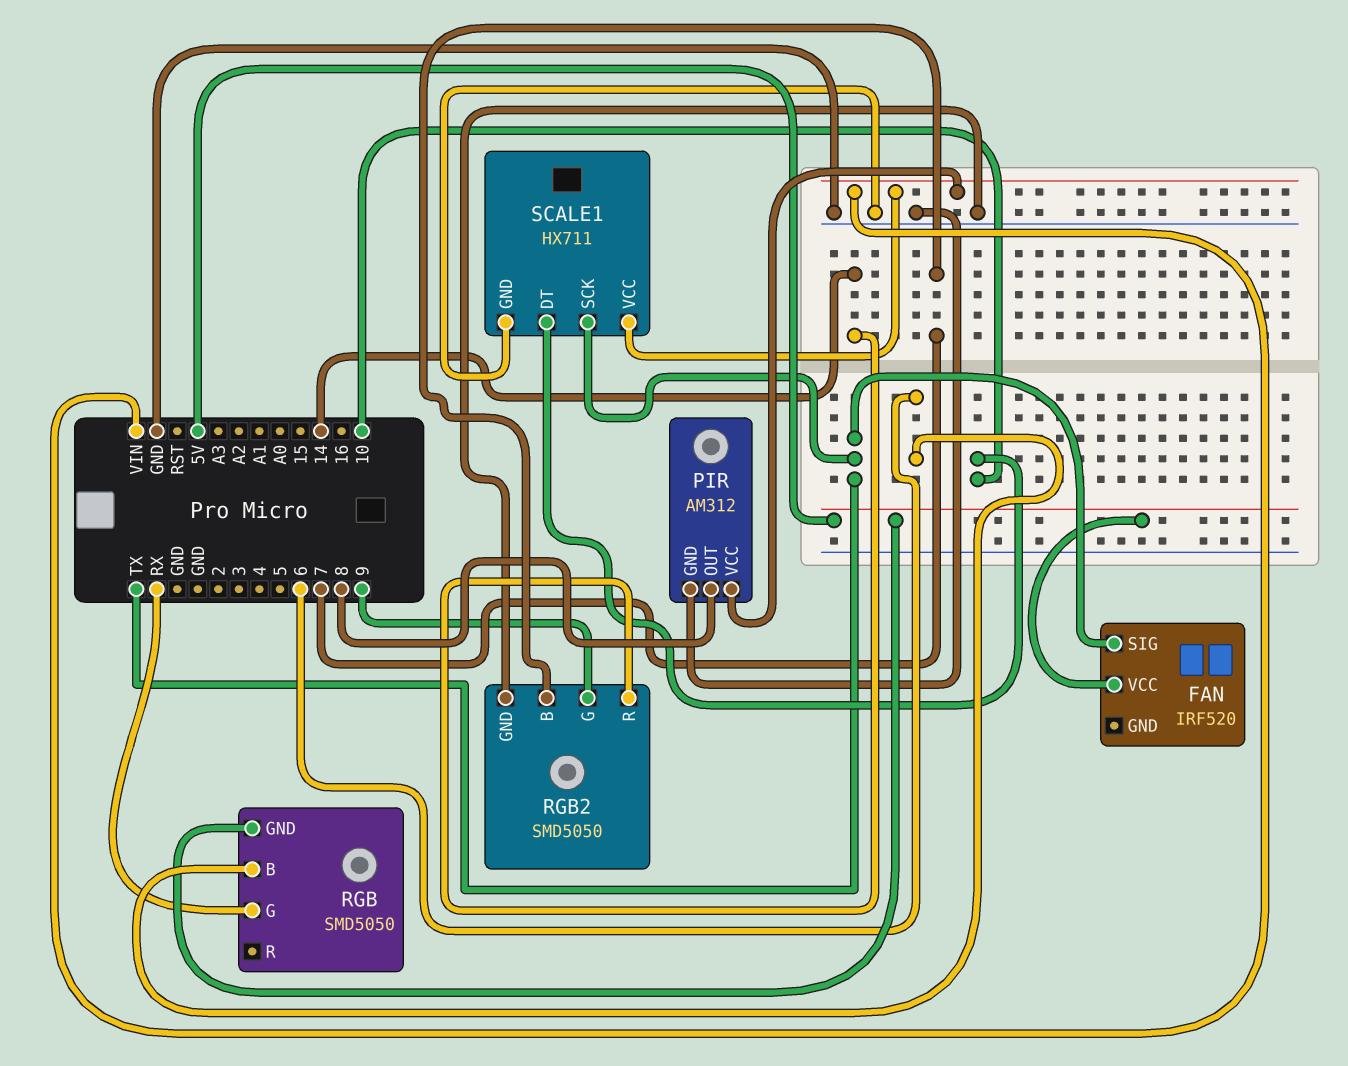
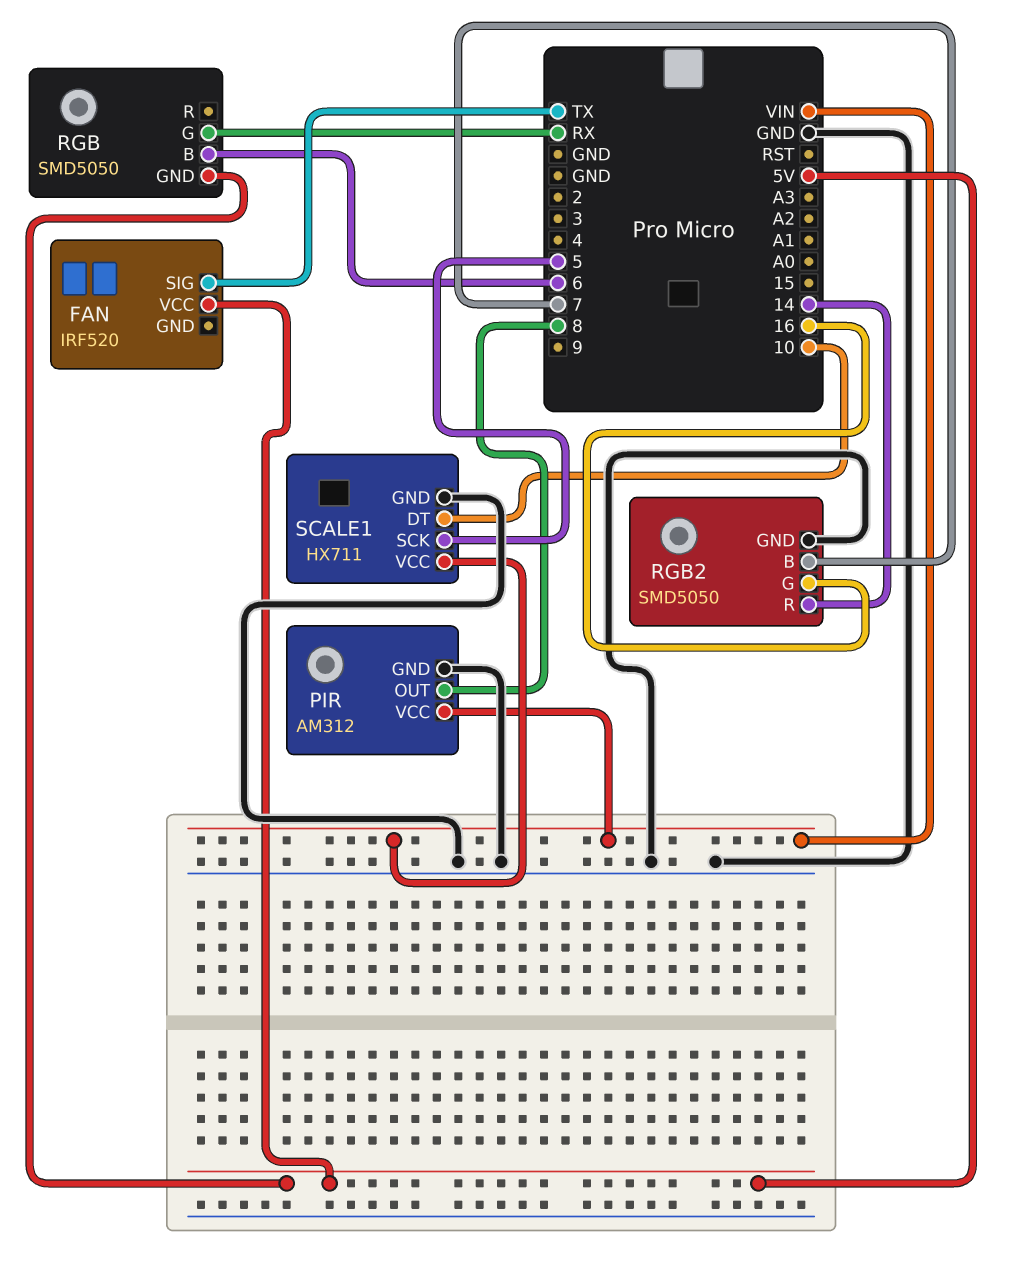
RGB2 pin G: 9 -> 16
SCALE1 pin SCK: TX -> 5

